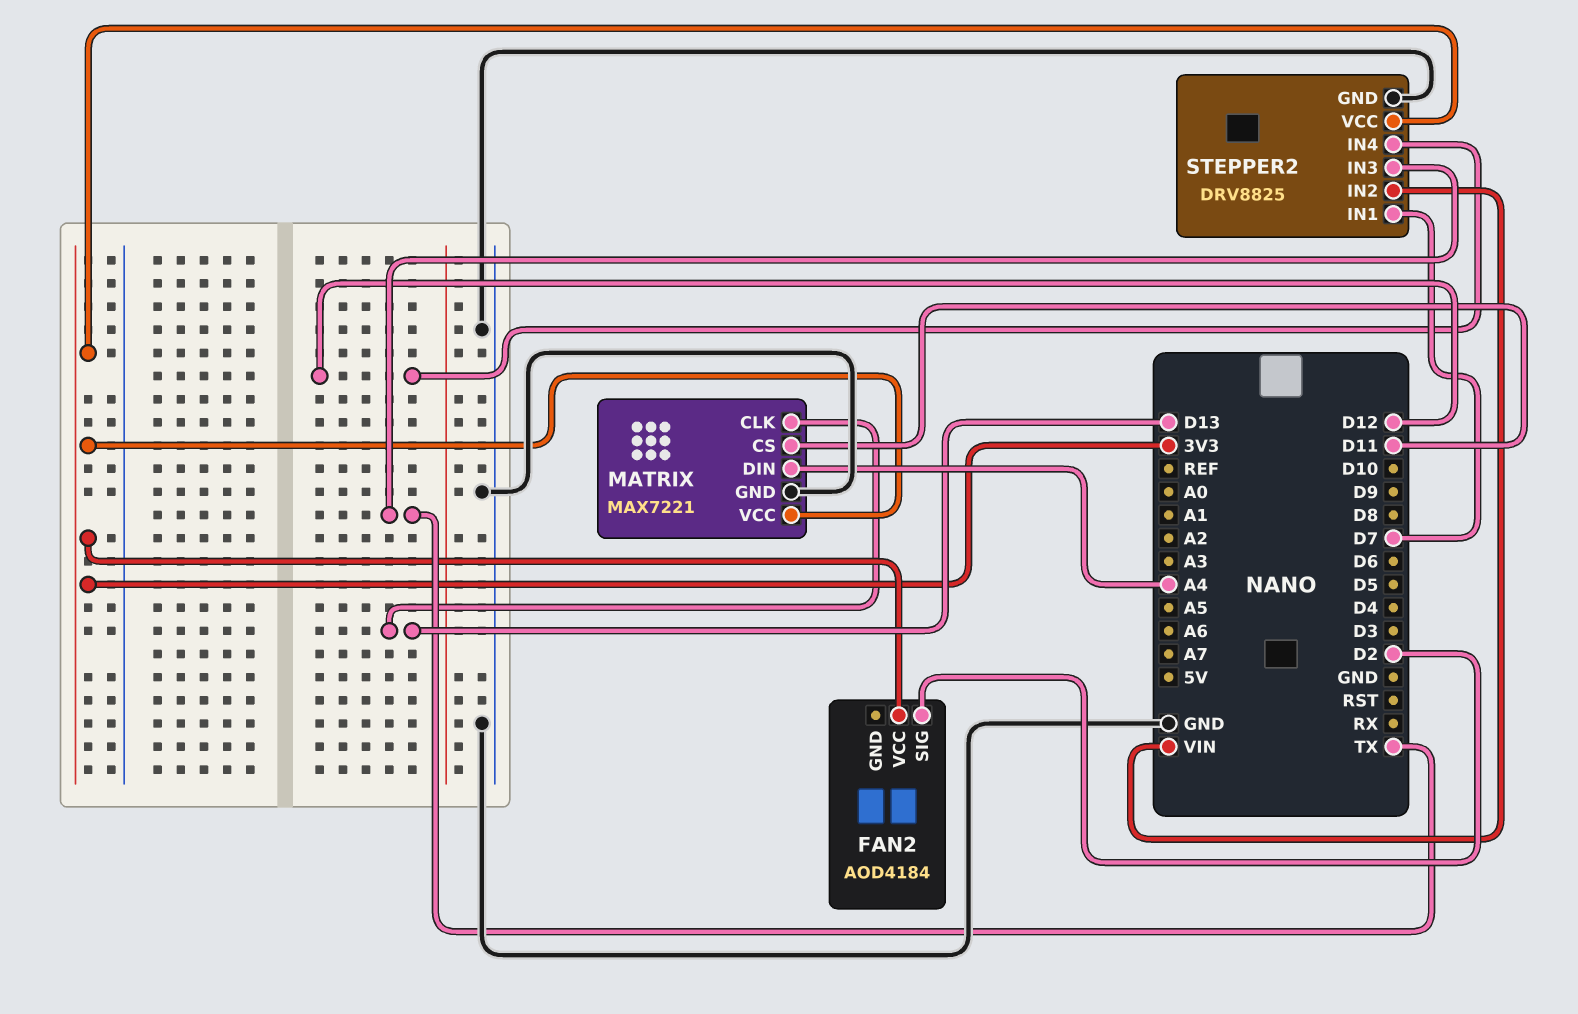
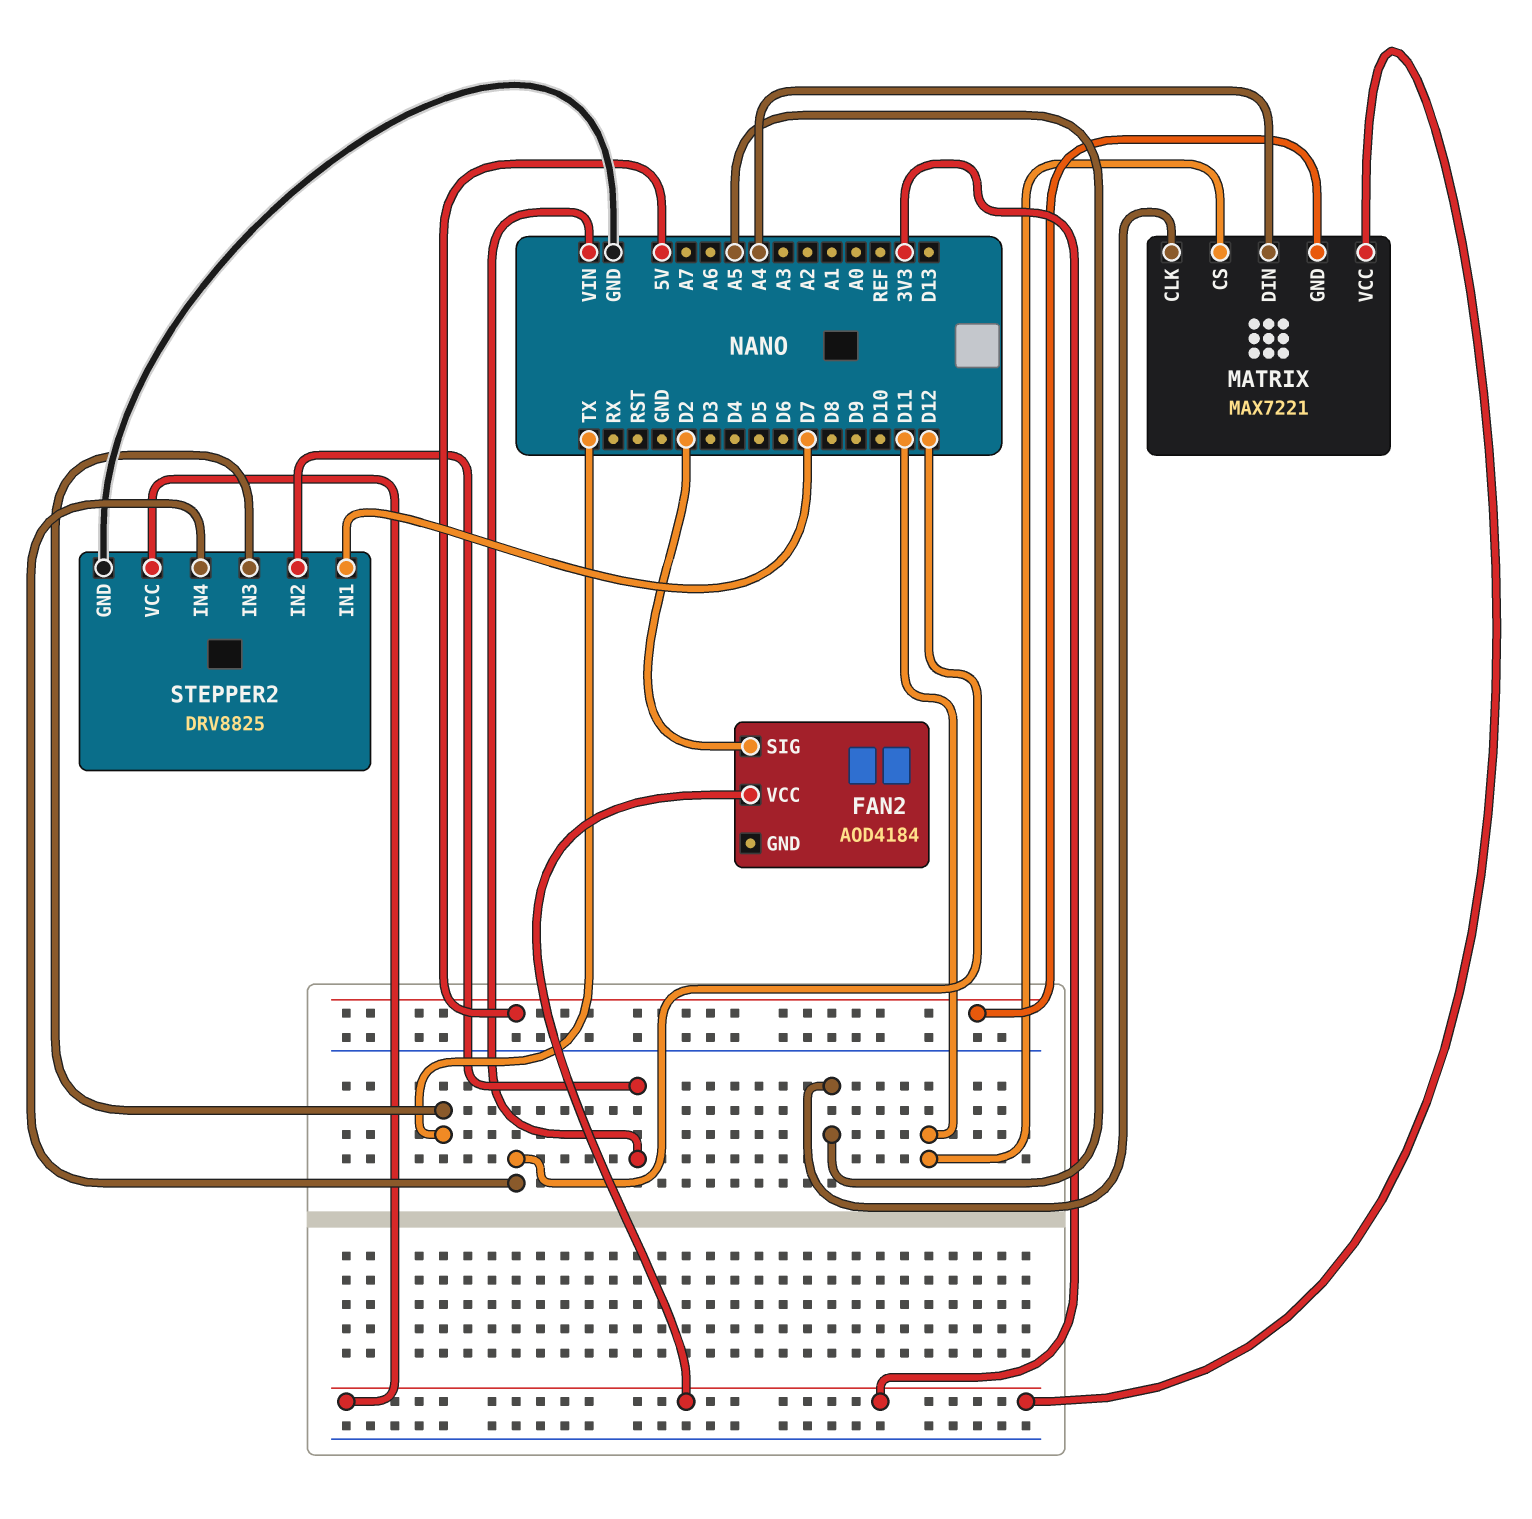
MATRIX pin CLK: D13 -> A5
MATRIX pin GND: GND -> 5V

